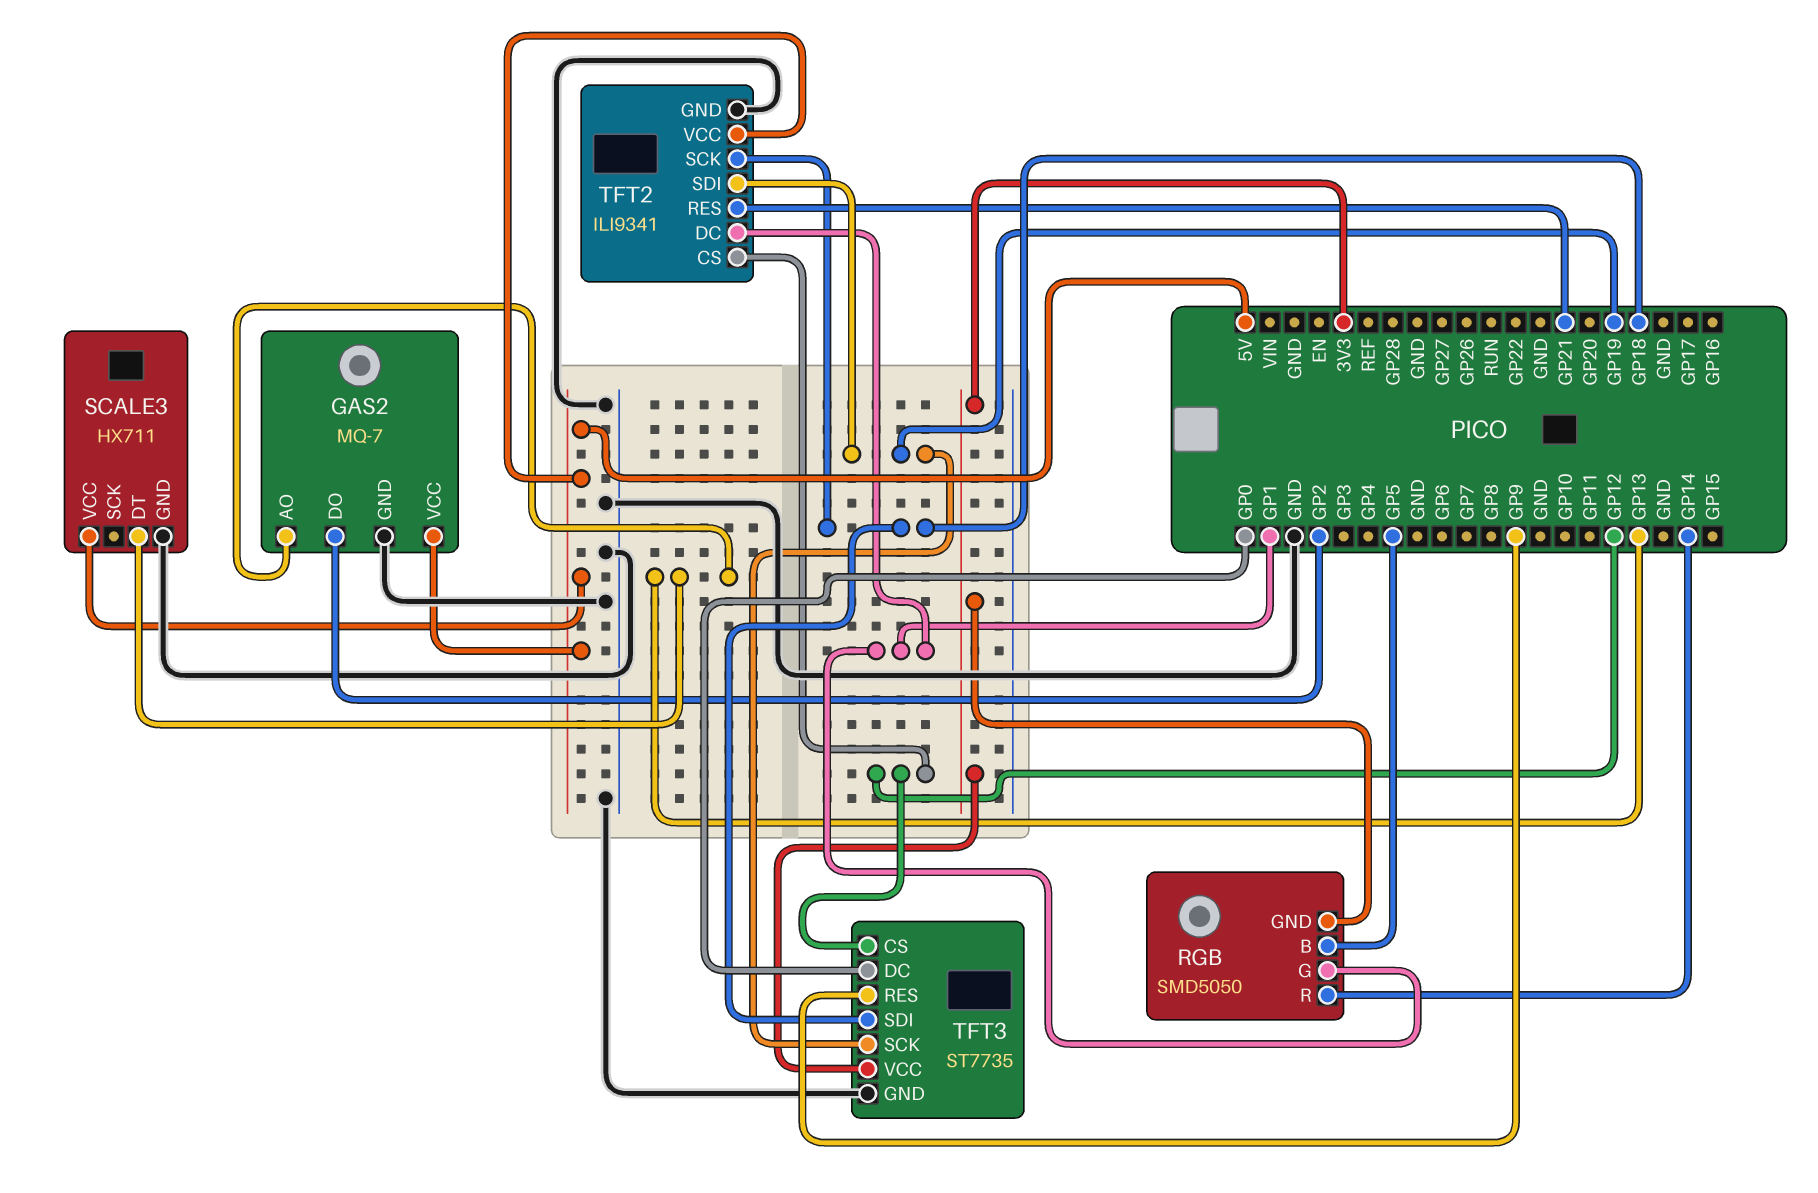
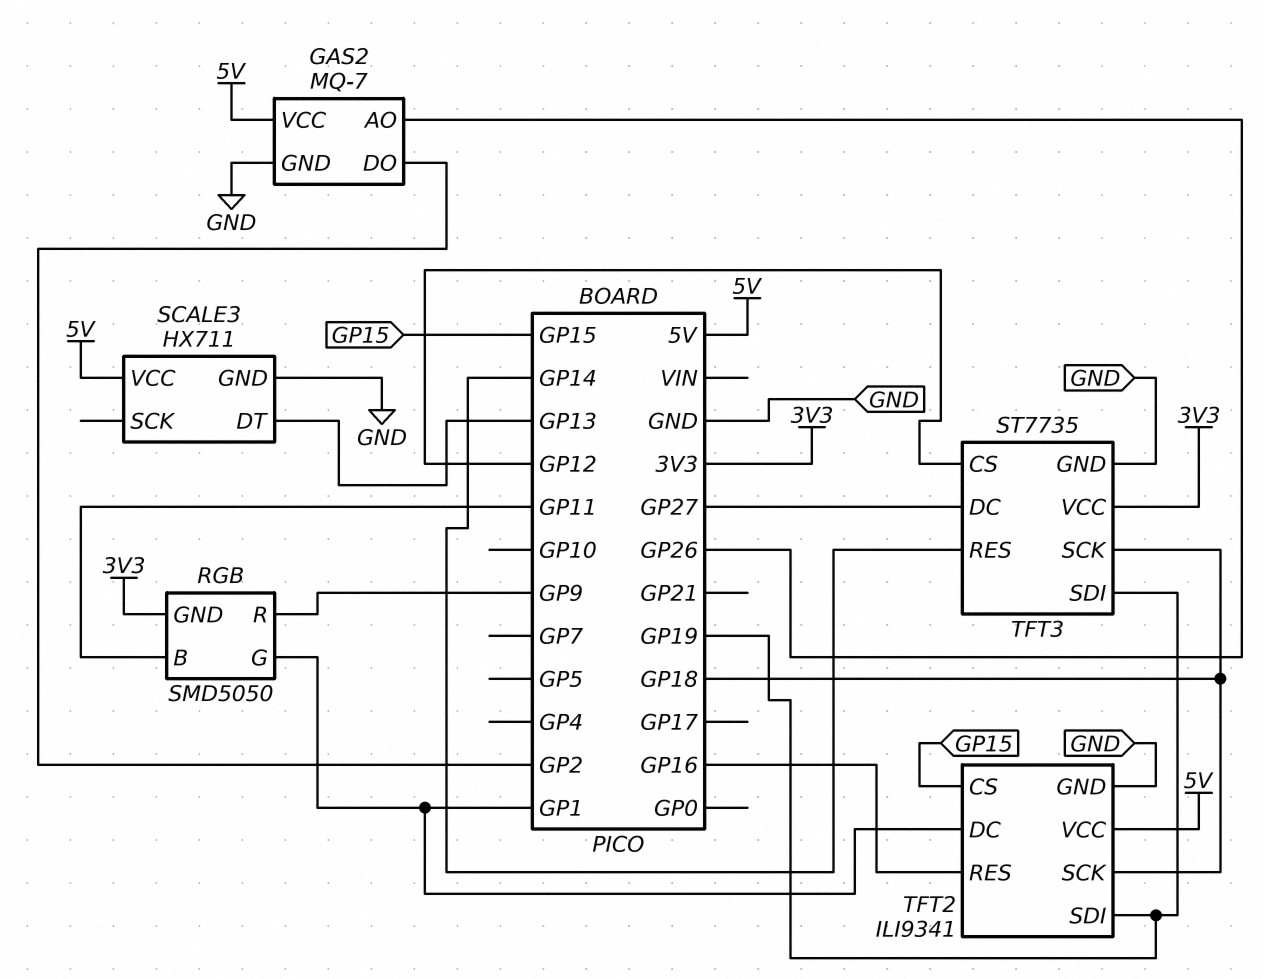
GAS2 pin AO: GP13 -> GP26
RGB pin B: GP5 -> GP11
RGB pin R: GP14 -> GP9
TFT2 pin CS: GP12 -> GP15
TFT2 pin RES: GP21 -> GP16
TFT3 pin DC: GP0 -> GP27
TFT3 pin RES: GP9 -> GP14
TFT3 pin SCK: GP19 -> GP18
TFT3 pin SDI: GP18 -> GP19

